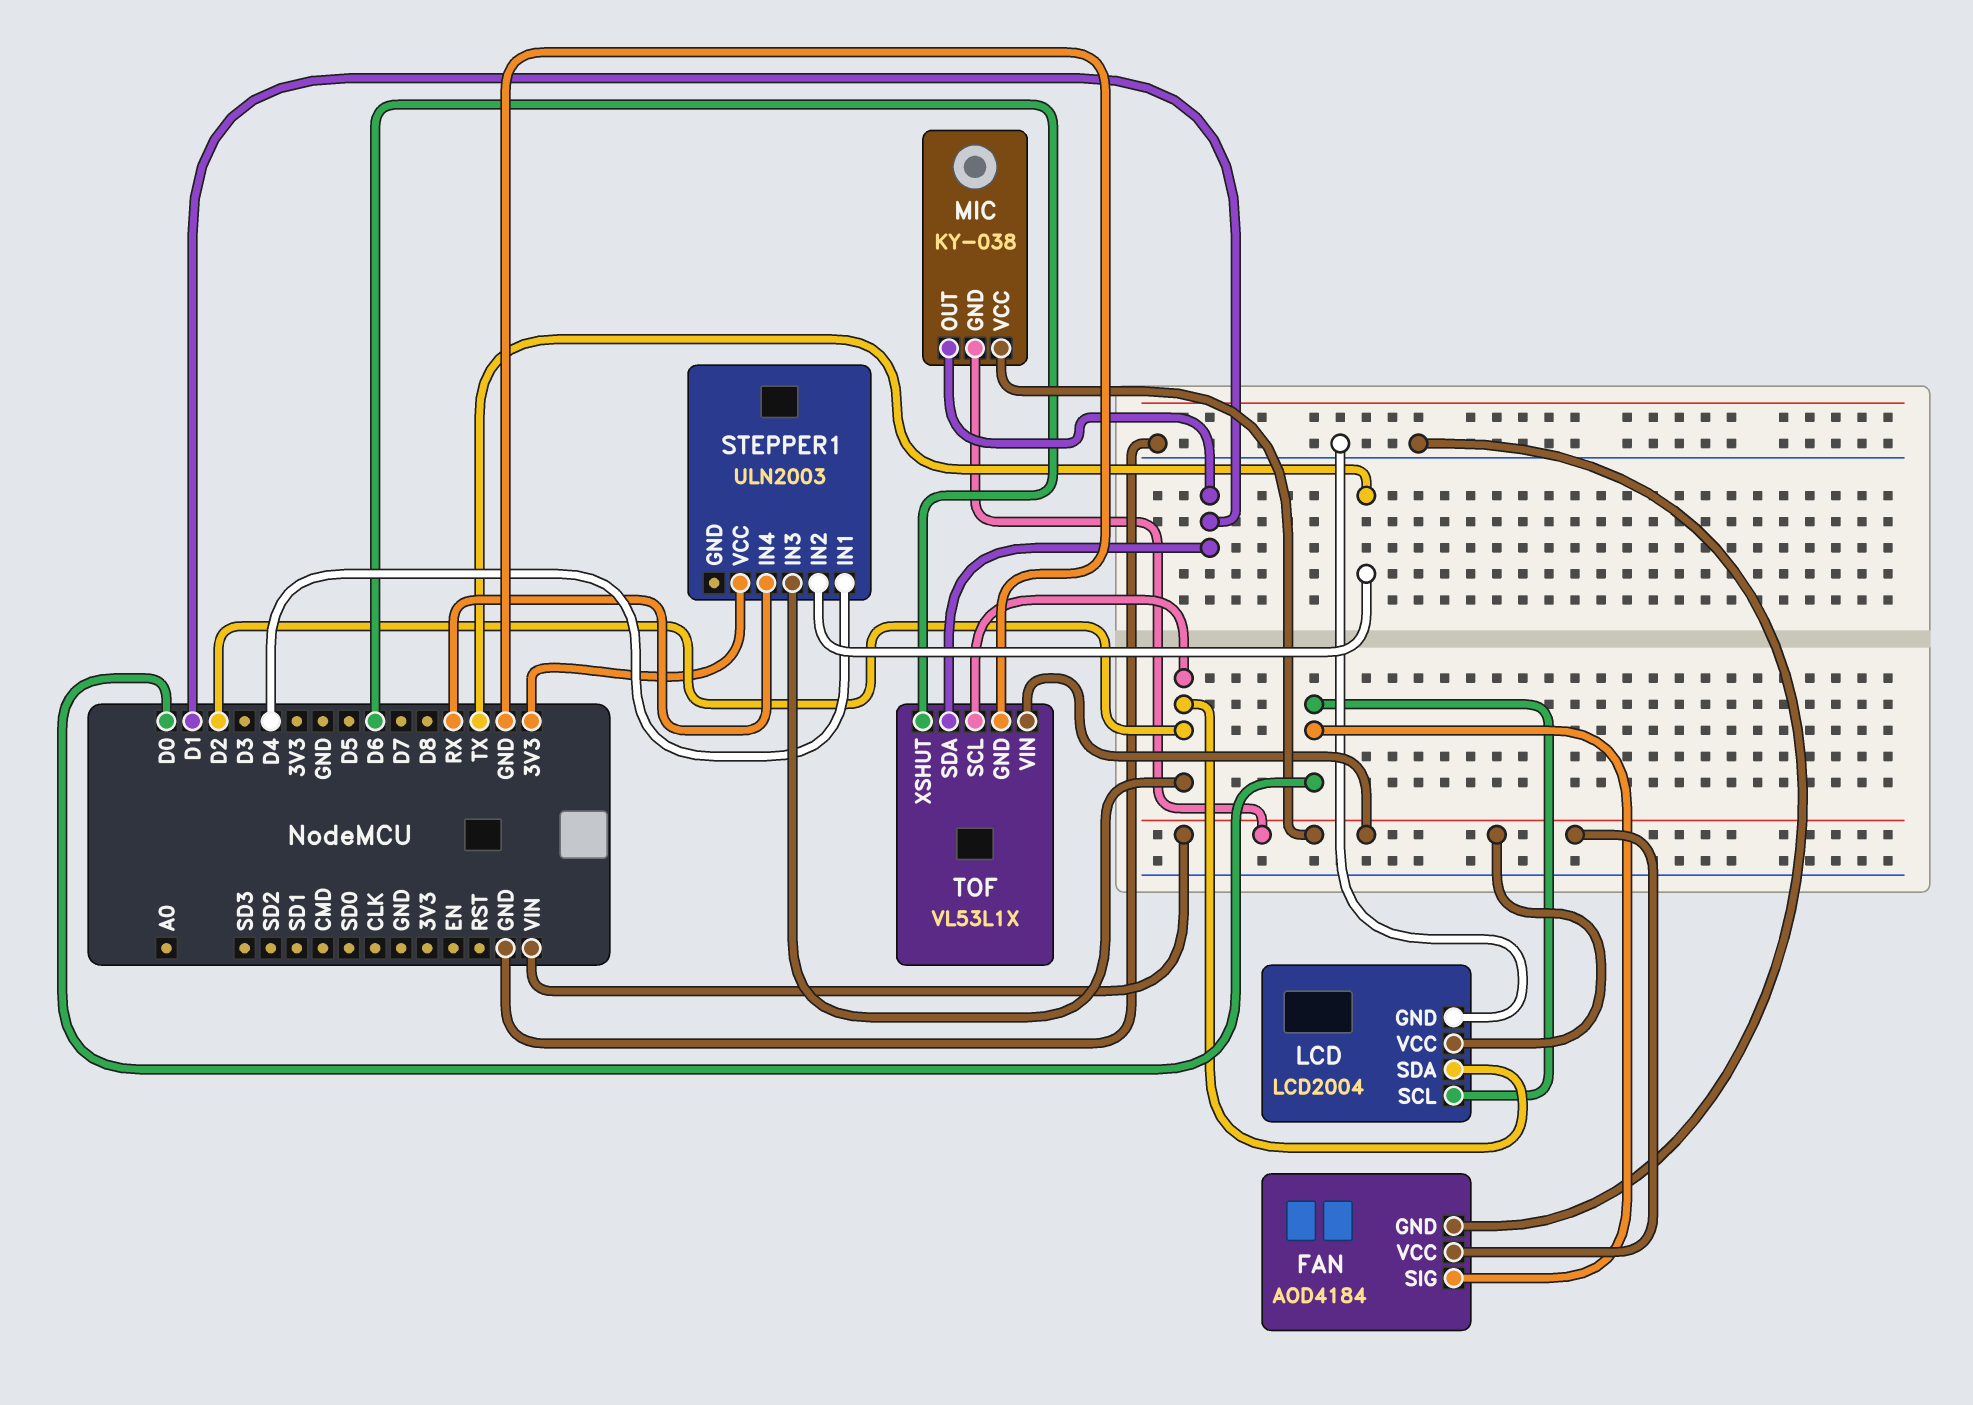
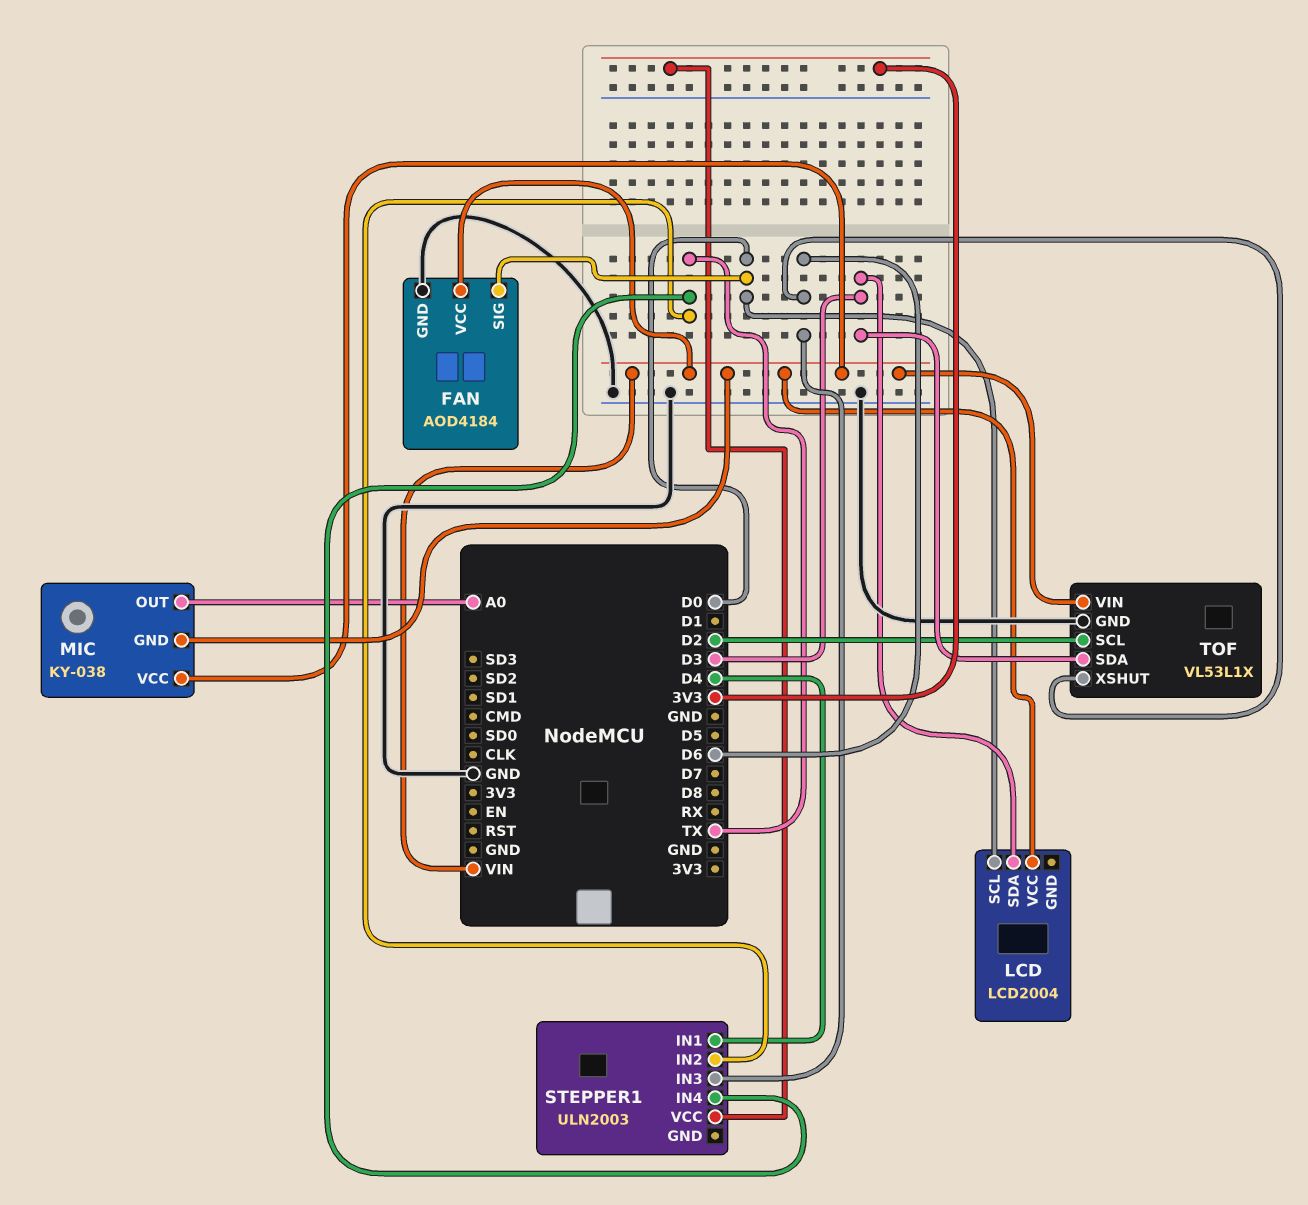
LCD pin GND: GND -> none
LCD pin SDA: D2 -> D3
MIC pin OUT: D1 -> A0
STEPPER1 pin IN3: D2 -> D6
STEPPER1 pin IN4: RX -> TX
TOF pin SDA: D1 -> D3

